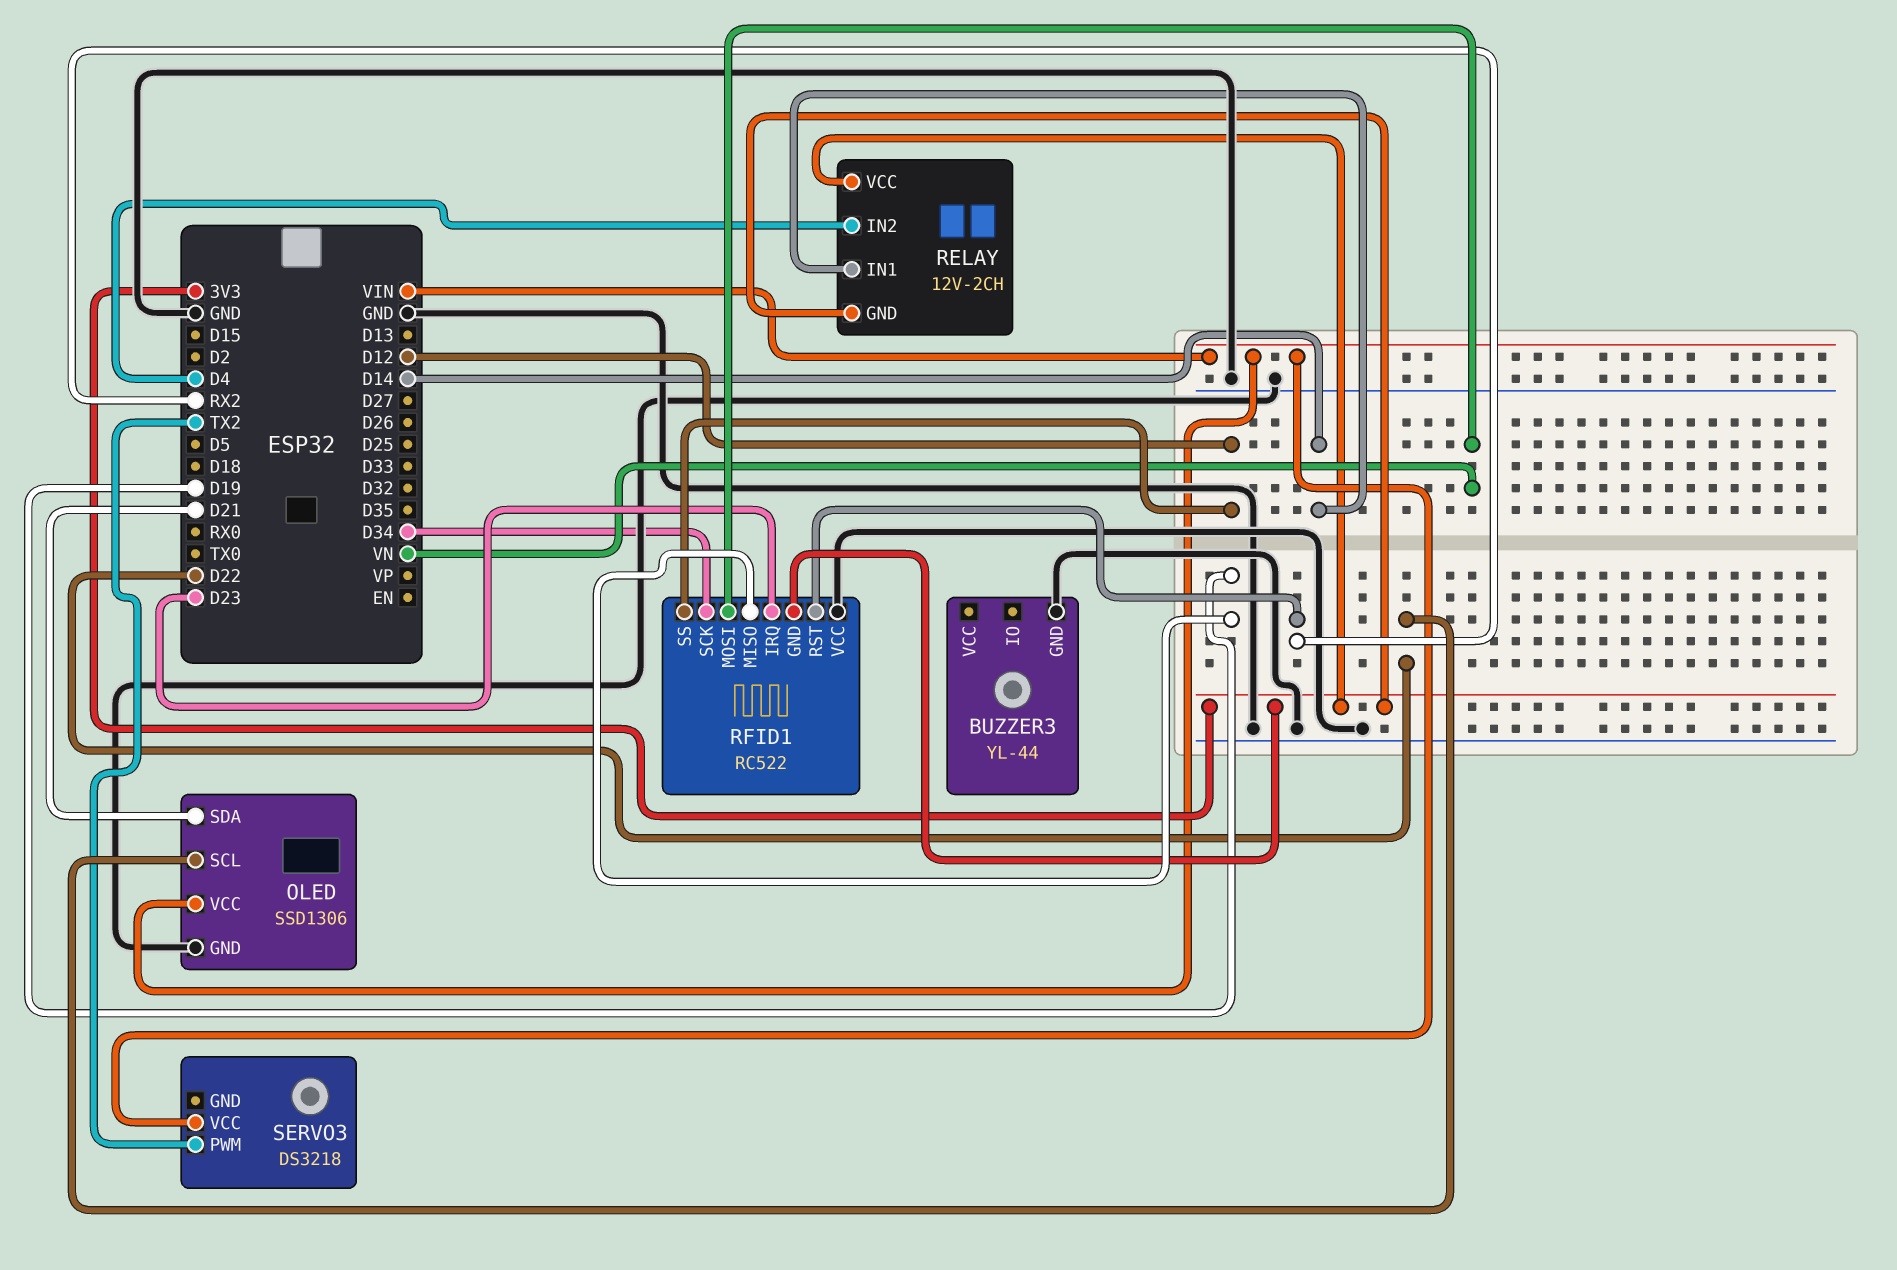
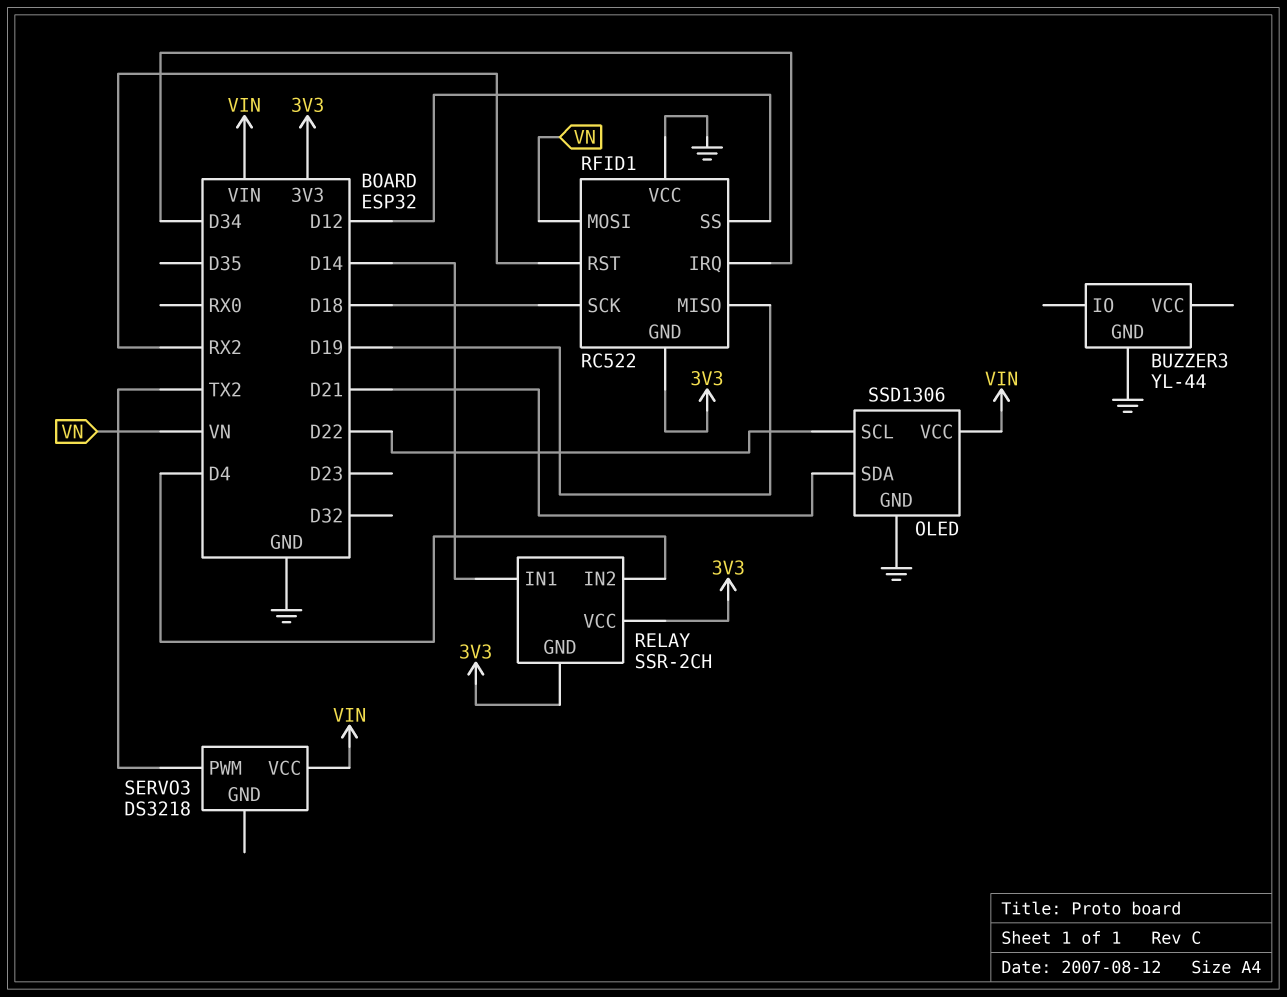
RELAY: 12V-2CH -> SSR-2CH
RFID1 pin IRQ: D23 -> D34
RFID1 pin SCK: D34 -> D18

